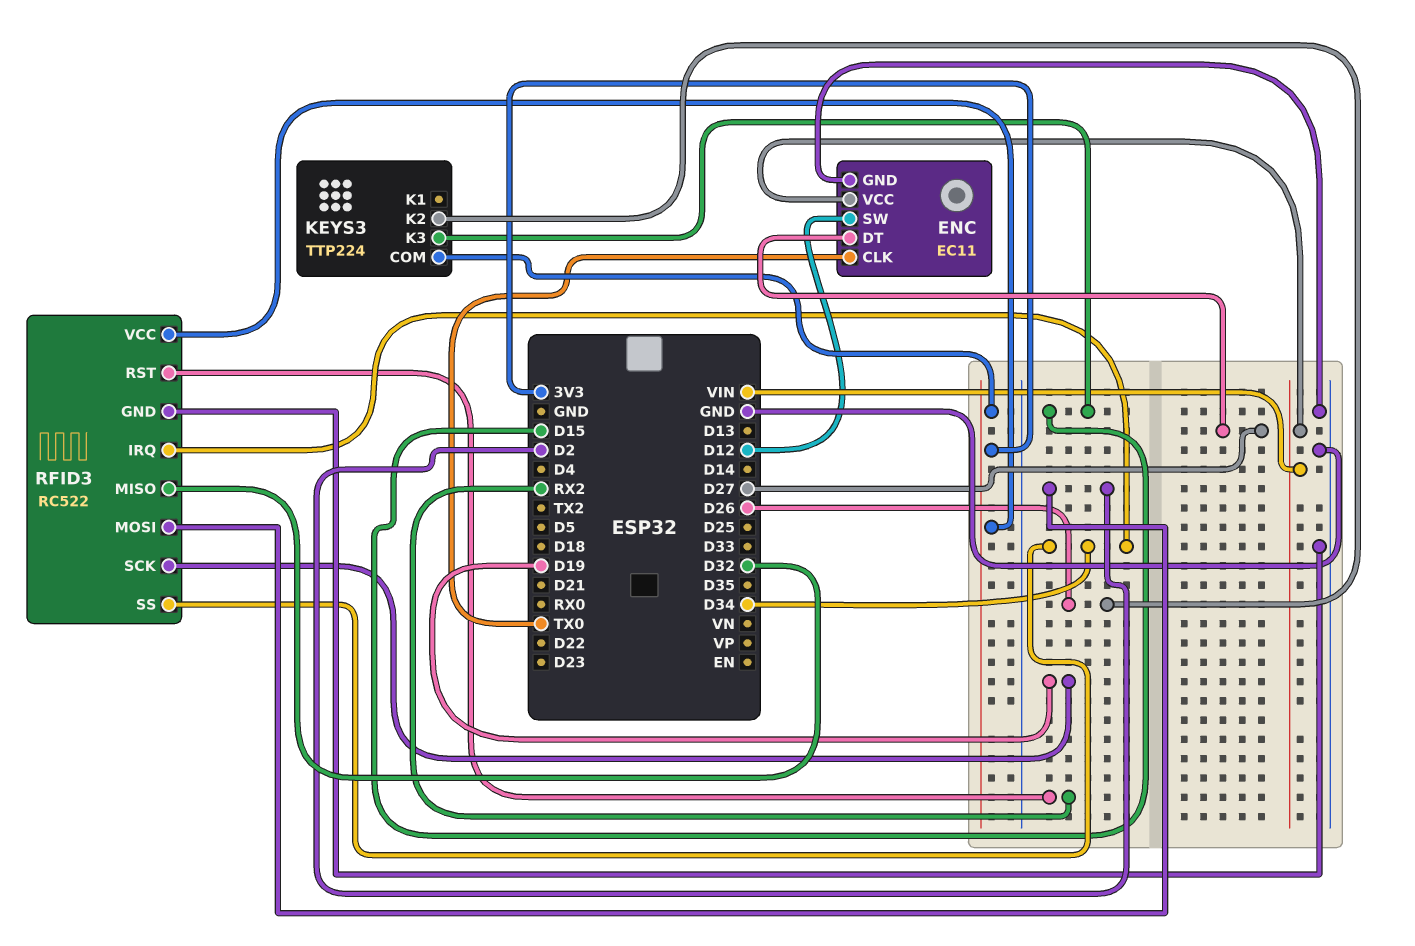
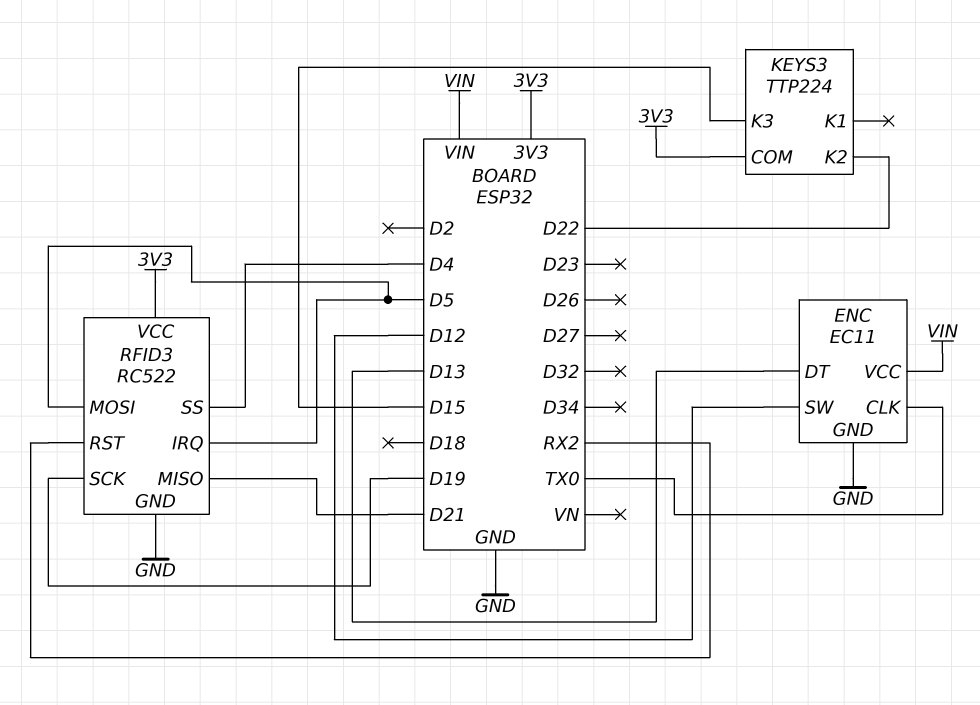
ENC pin DT: D27 -> D13
KEYS3 pin K2: D26 -> D22
RFID3 pin IRQ: D34 -> D5
RFID3 pin MISO: D32 -> D21
RFID3 pin MOSI: D2 -> D5
RFID3 pin SS: D34 -> D4

